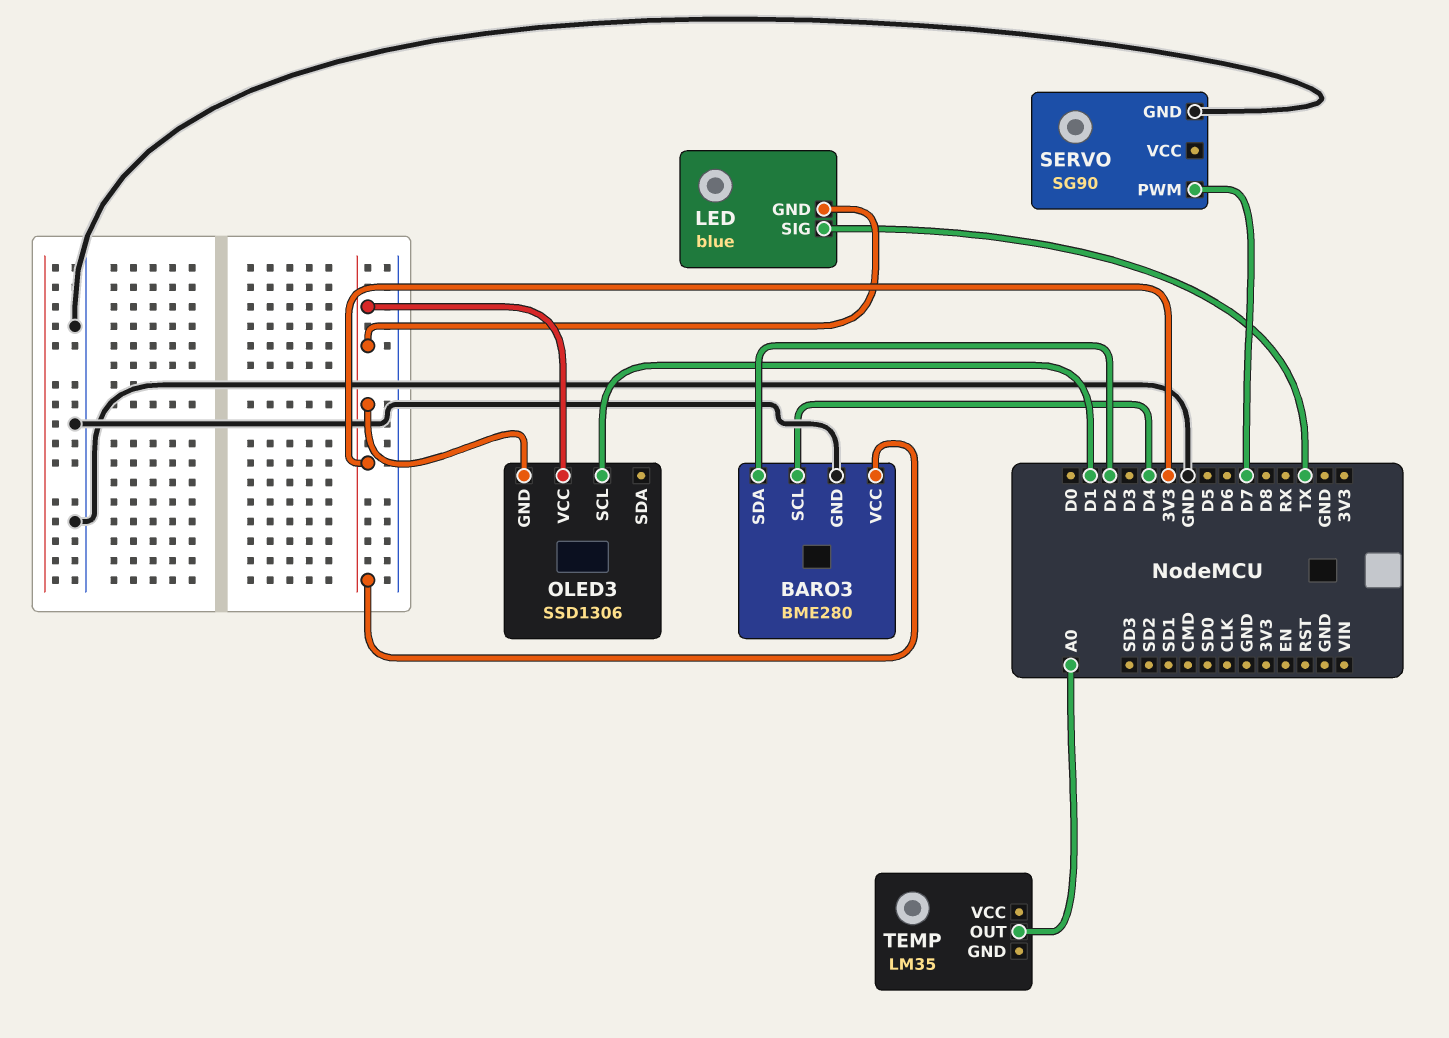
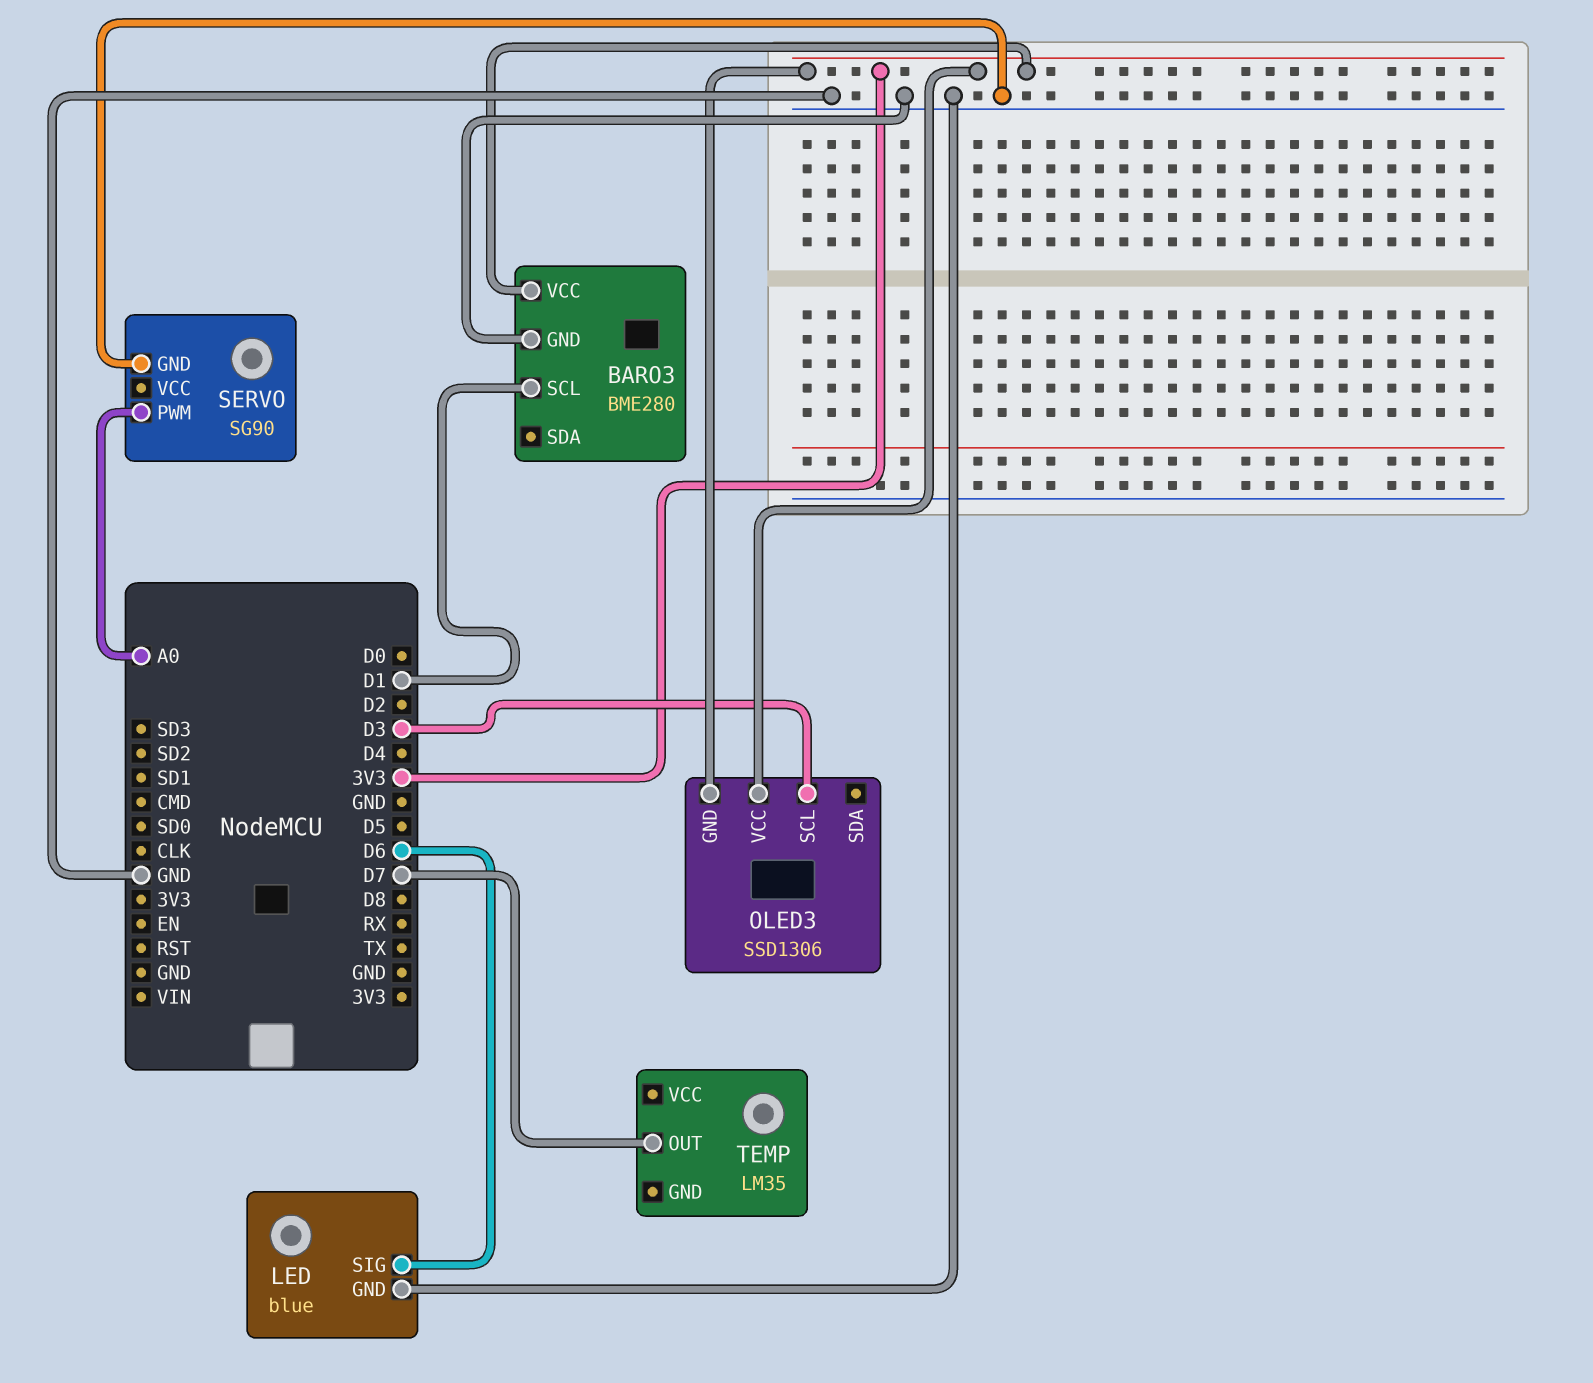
BARO3 pin SCL: D4 -> D1
BARO3 pin SDA: D2 -> none
LED pin GND: 3V3 -> GND
LED pin SIG: TX -> D6
OLED3 pin SCL: D1 -> D3
SERVO pin PWM: D7 -> A0
TEMP pin OUT: A0 -> D7

